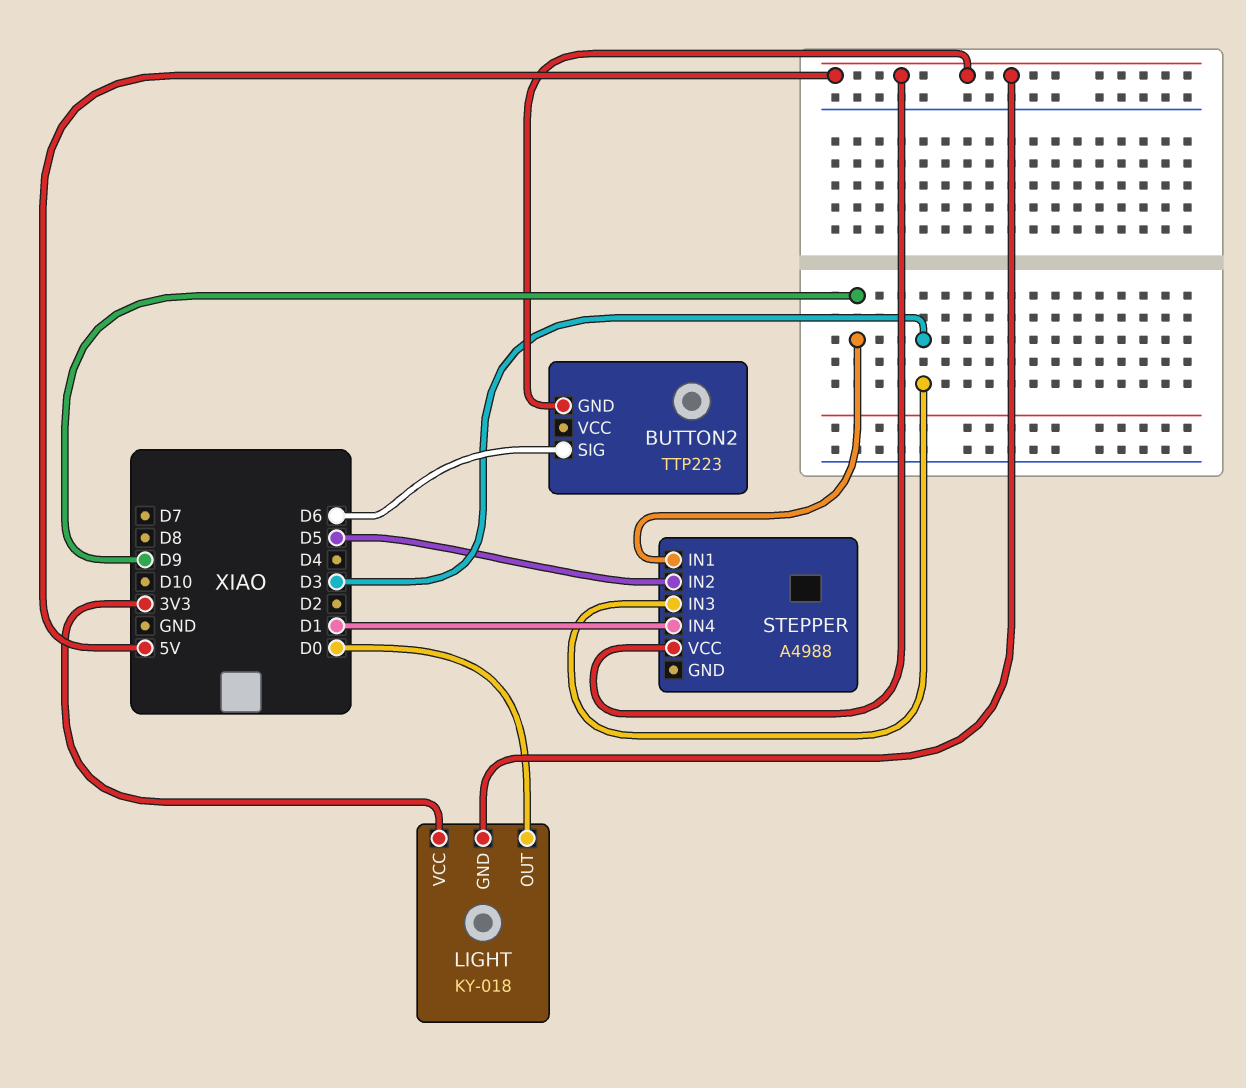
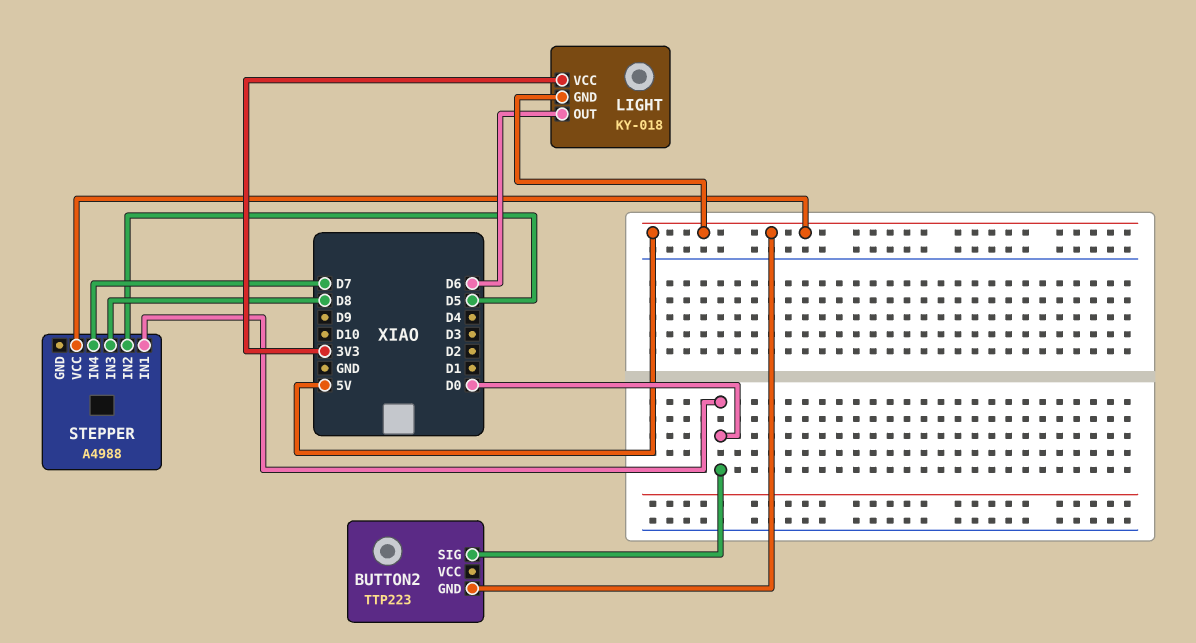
BUTTON2 pin SIG: D6 -> D0
LIGHT pin OUT: D0 -> D6
STEPPER pin IN1: D9 -> D0
STEPPER pin IN3: D3 -> D8
STEPPER pin IN4: D1 -> D7

